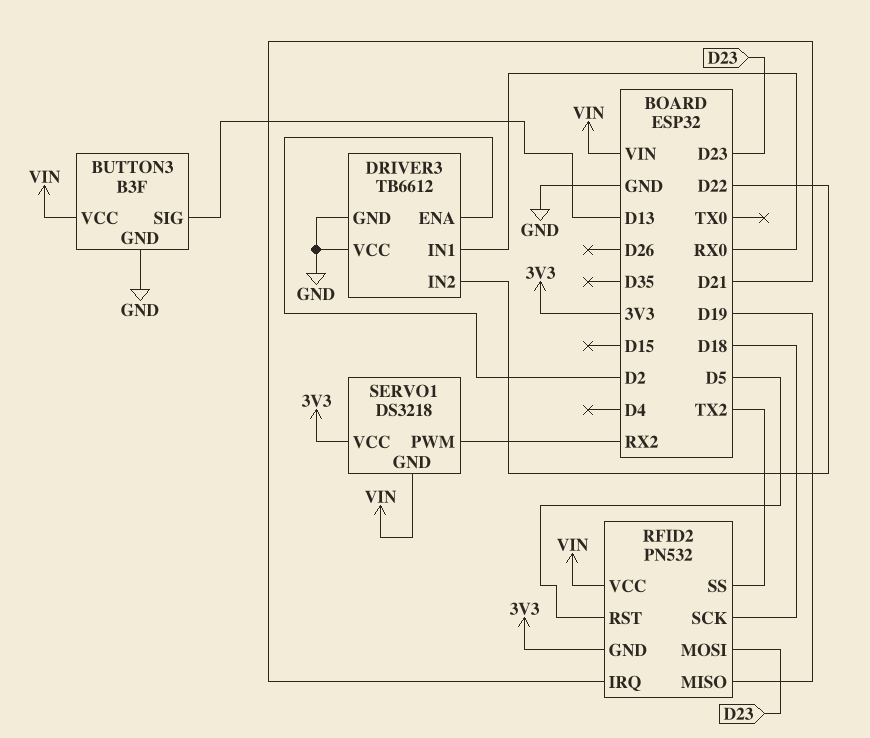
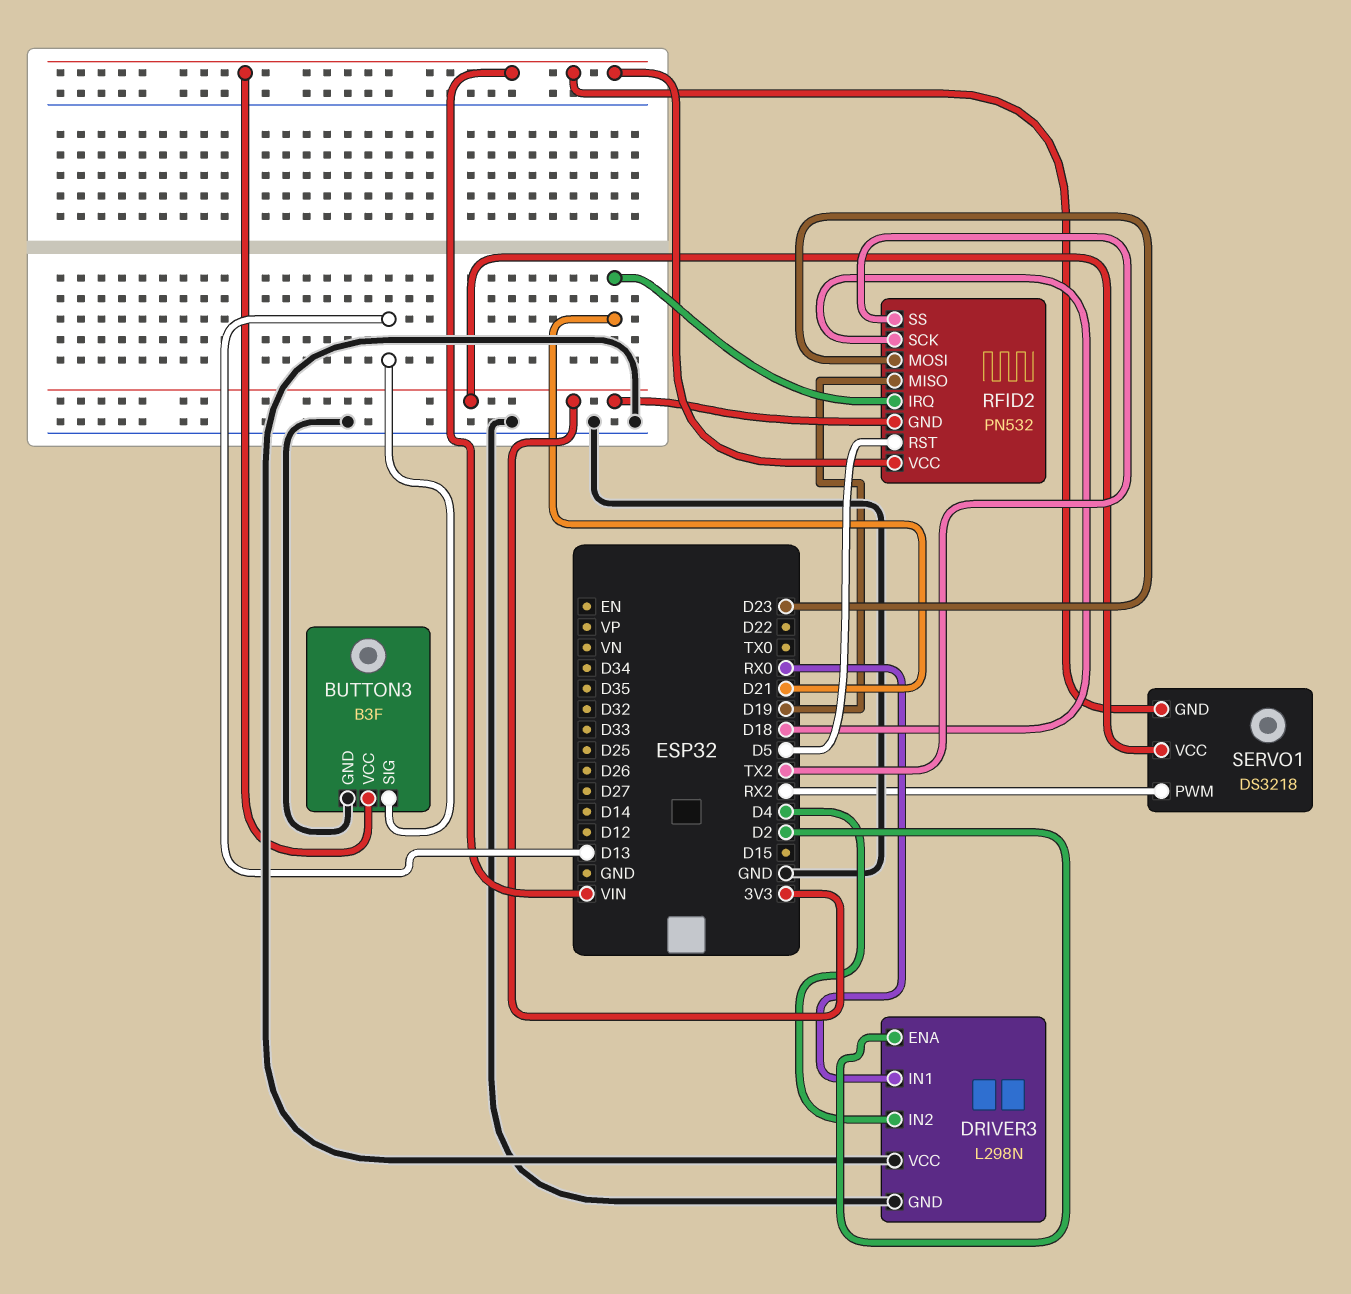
DRIVER3: TB6612 -> L298N
DRIVER3 pin IN2: D22 -> D4

